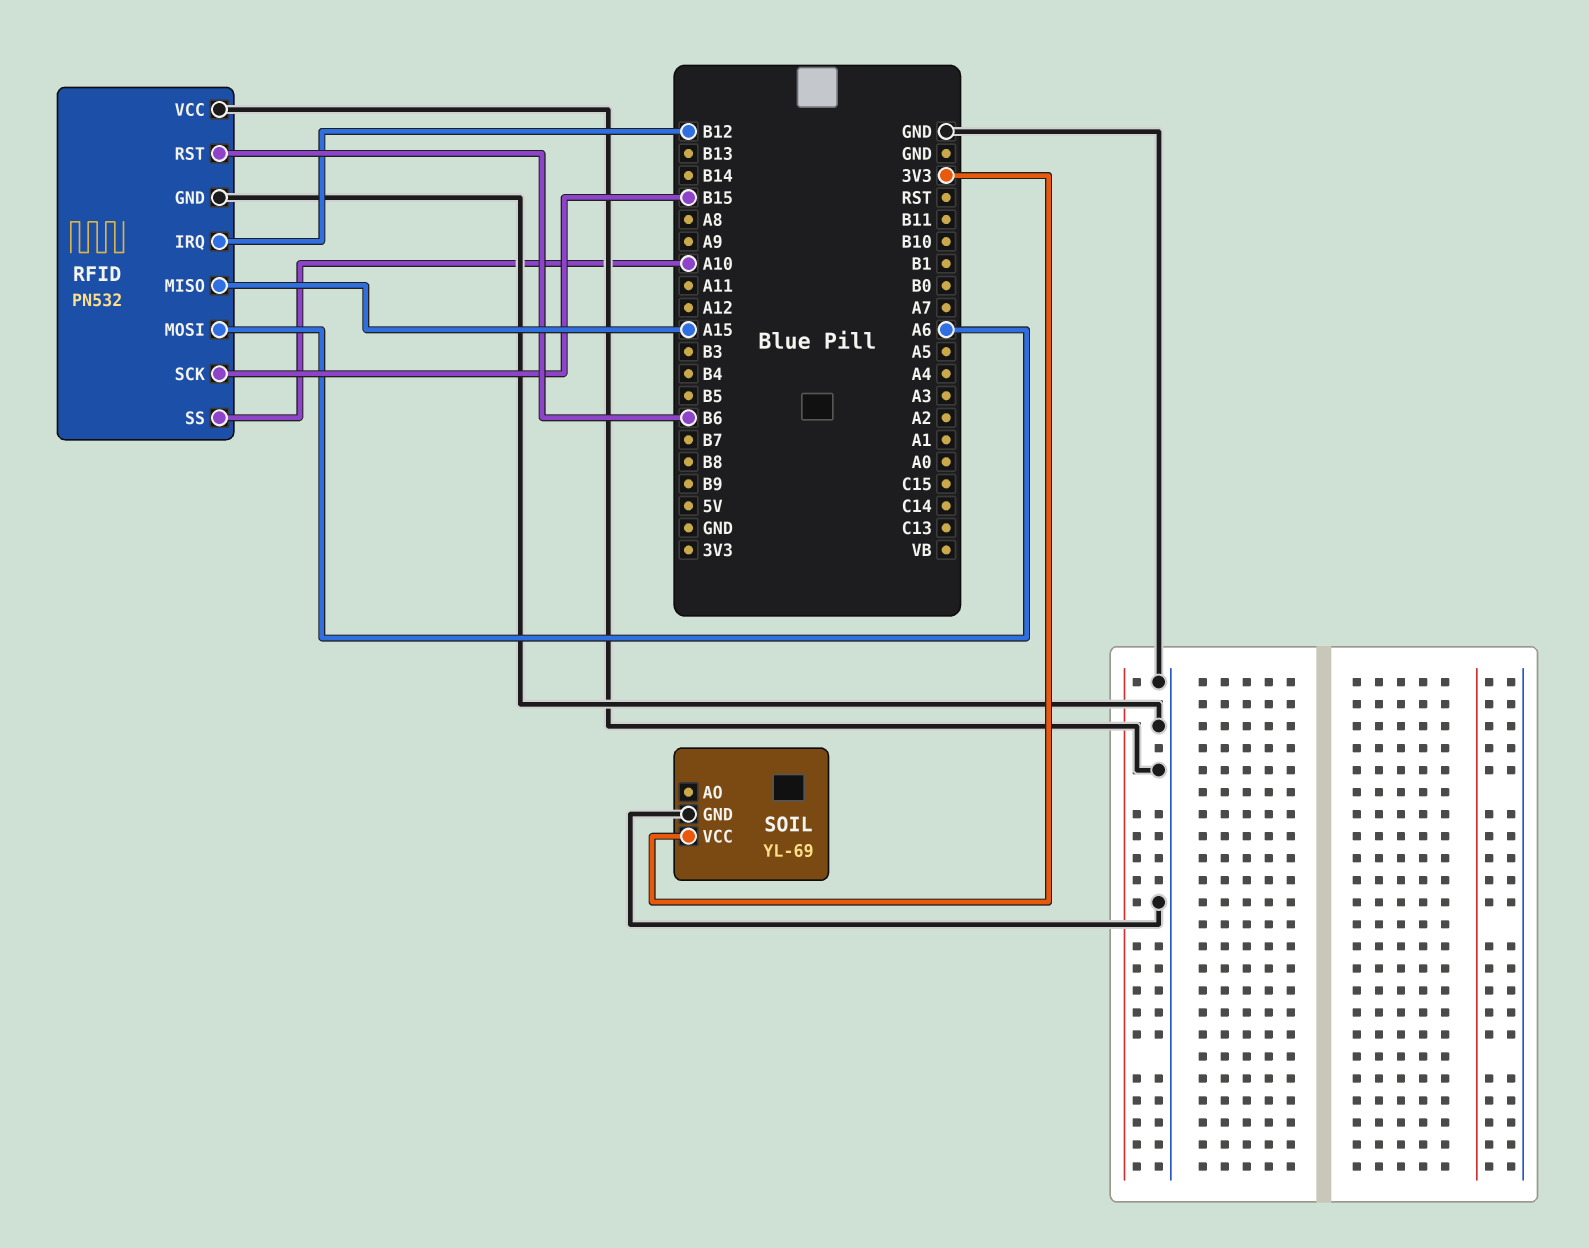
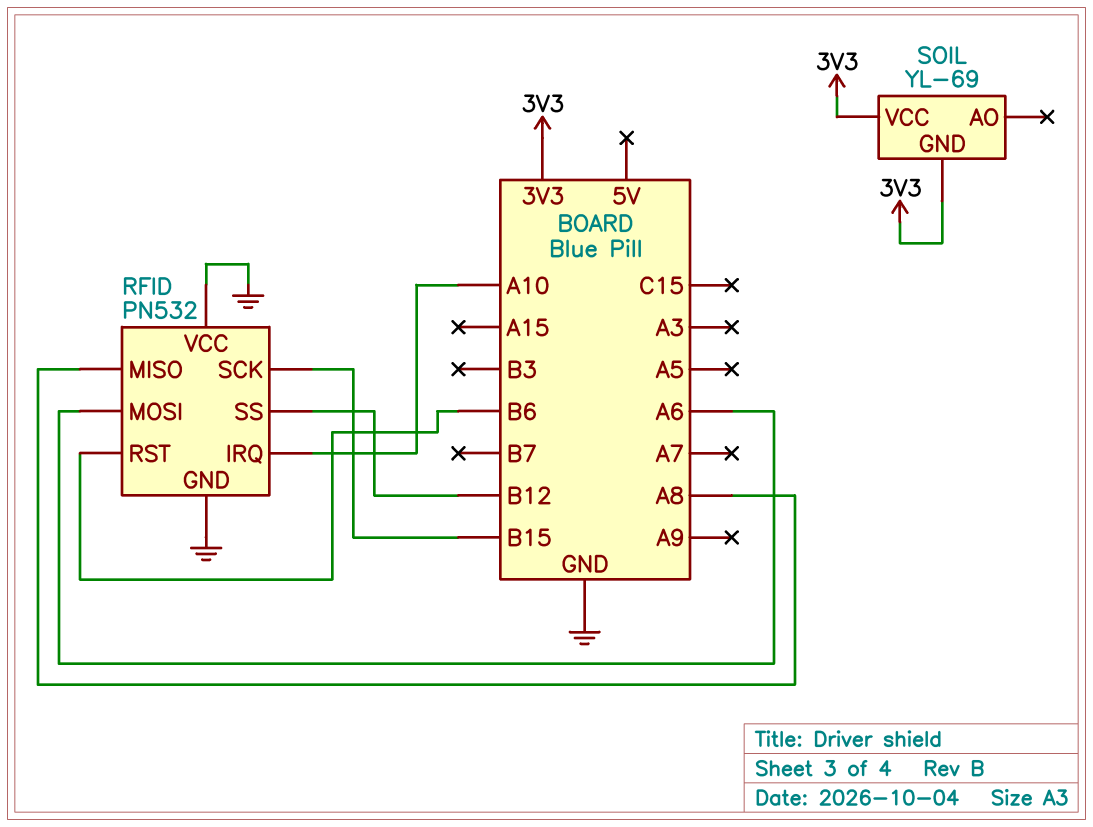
RFID pin IRQ: B12 -> A10
RFID pin MISO: A15 -> A8
RFID pin SS: A10 -> B12
SOIL pin GND: GND -> 3V3

